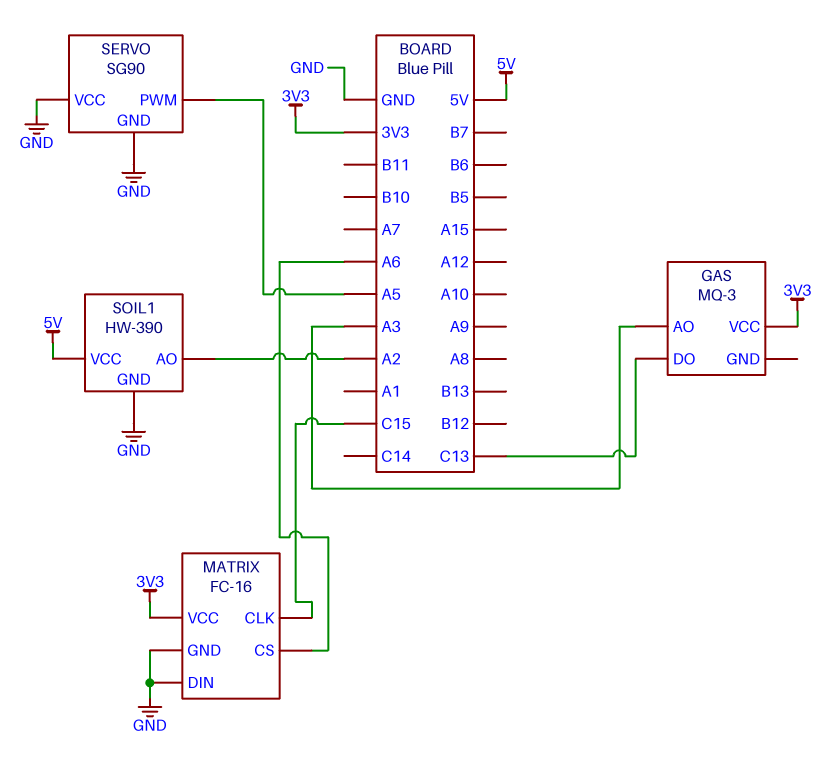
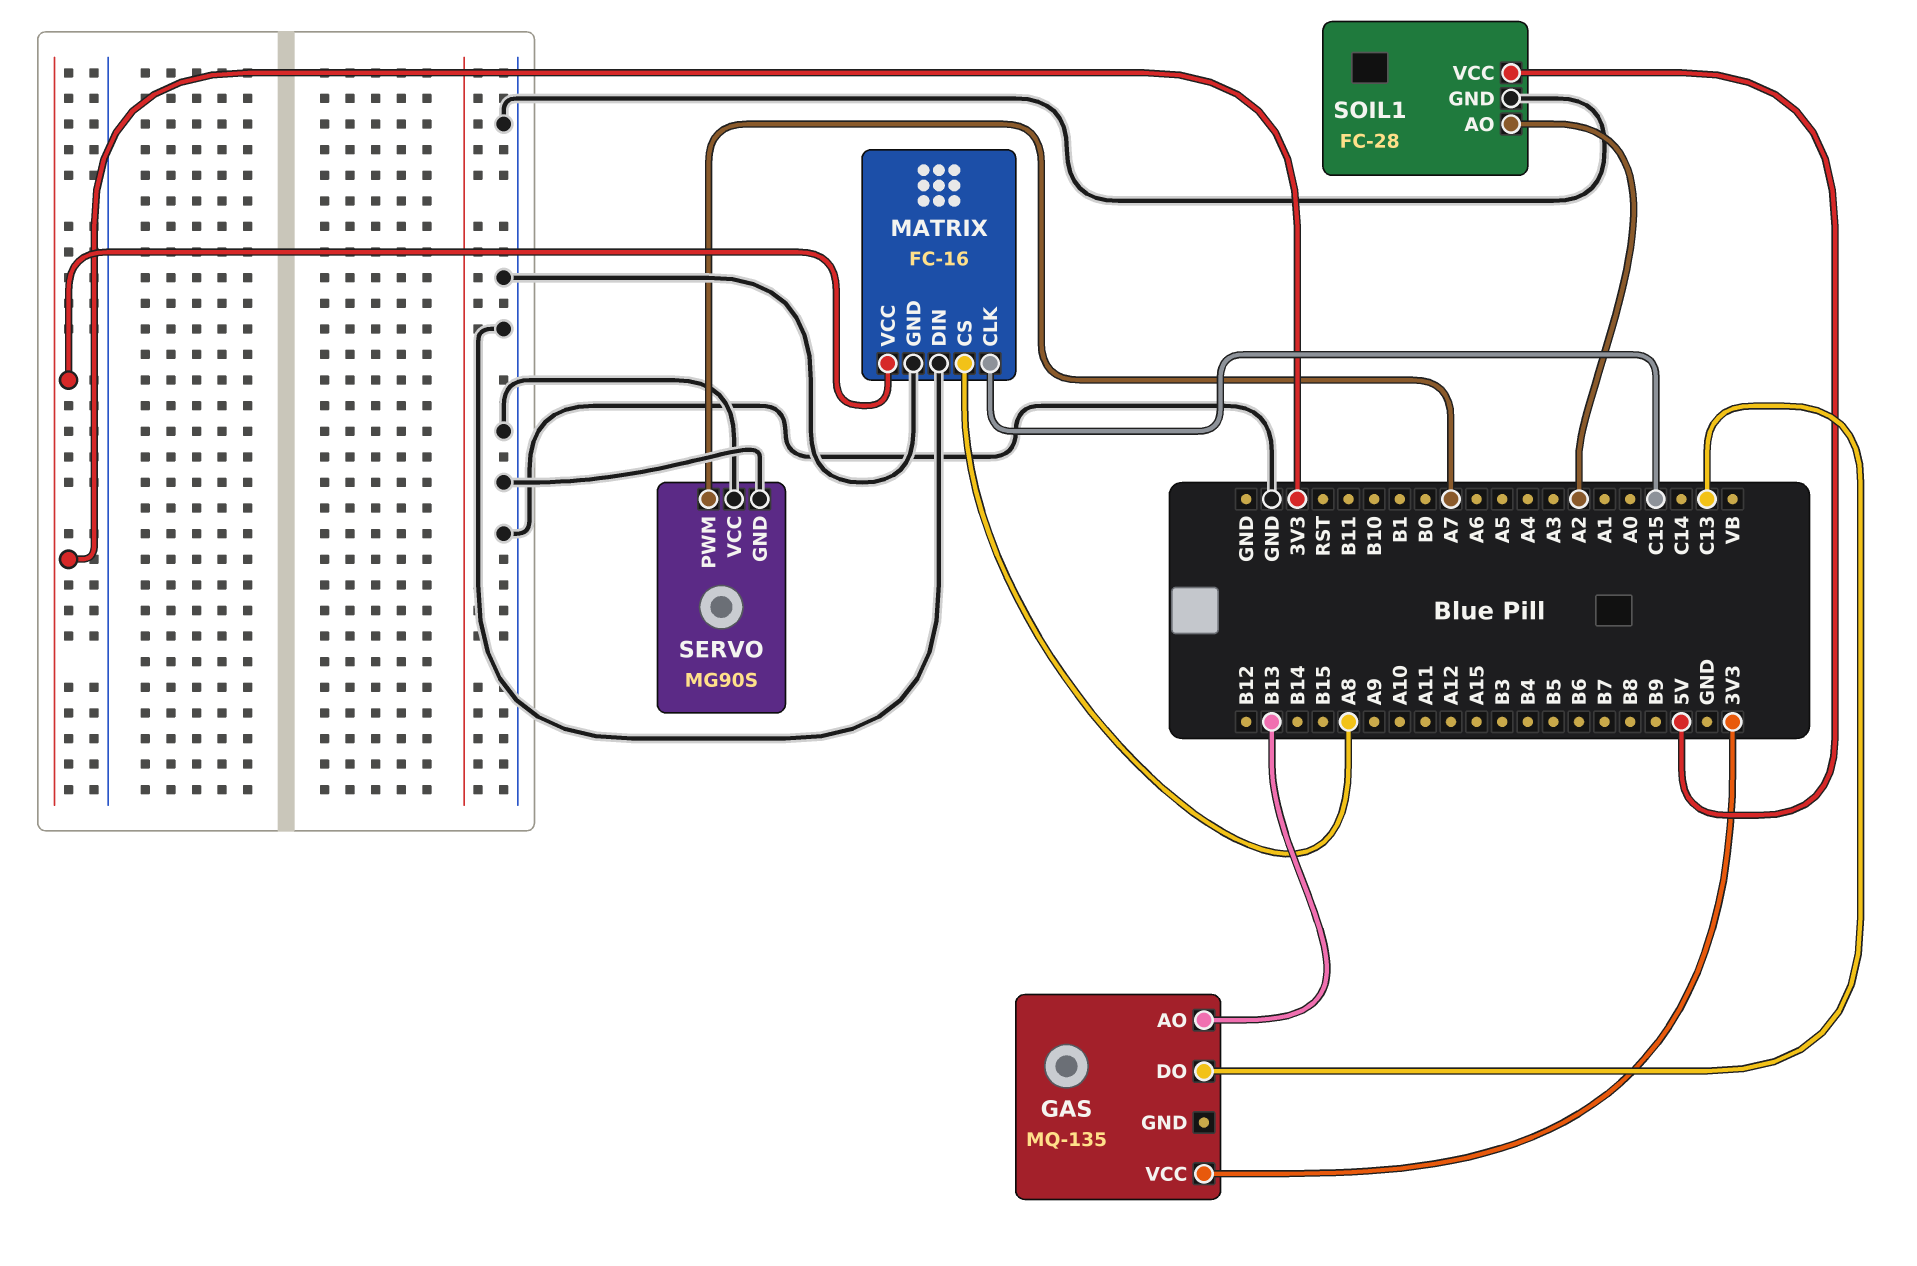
GAS: MQ-3 -> MQ-135
GAS pin AO: A3 -> B13
MATRIX pin CS: A6 -> A8
SERVO: SG90 -> MG90S
SERVO pin PWM: A5 -> A7
SOIL1: HW-390 -> FC-28

